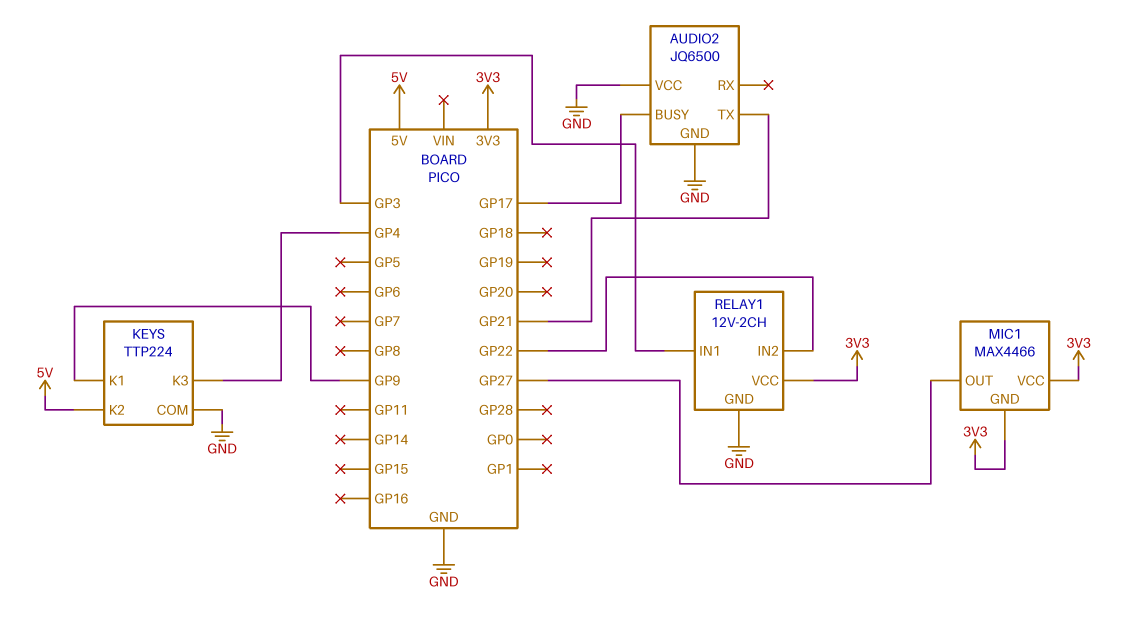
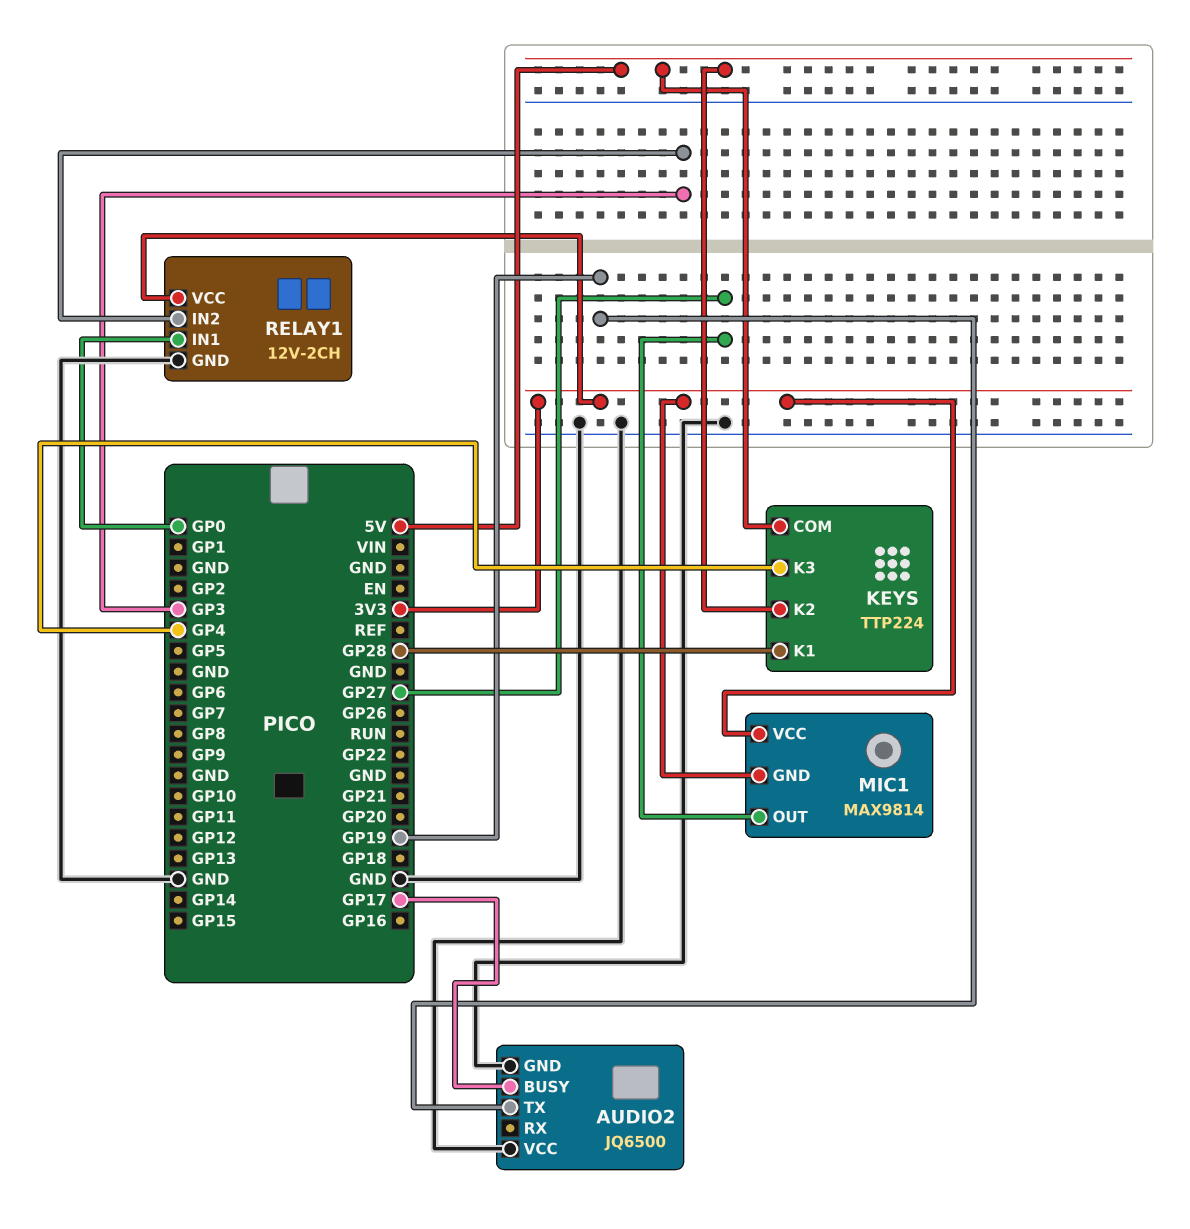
AUDIO2 pin TX: GP21 -> GP19
KEYS pin COM: GND -> 5V
KEYS pin K1: GP9 -> GP28
MIC1: MAX4466 -> MAX9814
RELAY1 pin IN1: GP3 -> GP0
RELAY1 pin IN2: GP22 -> GP3

